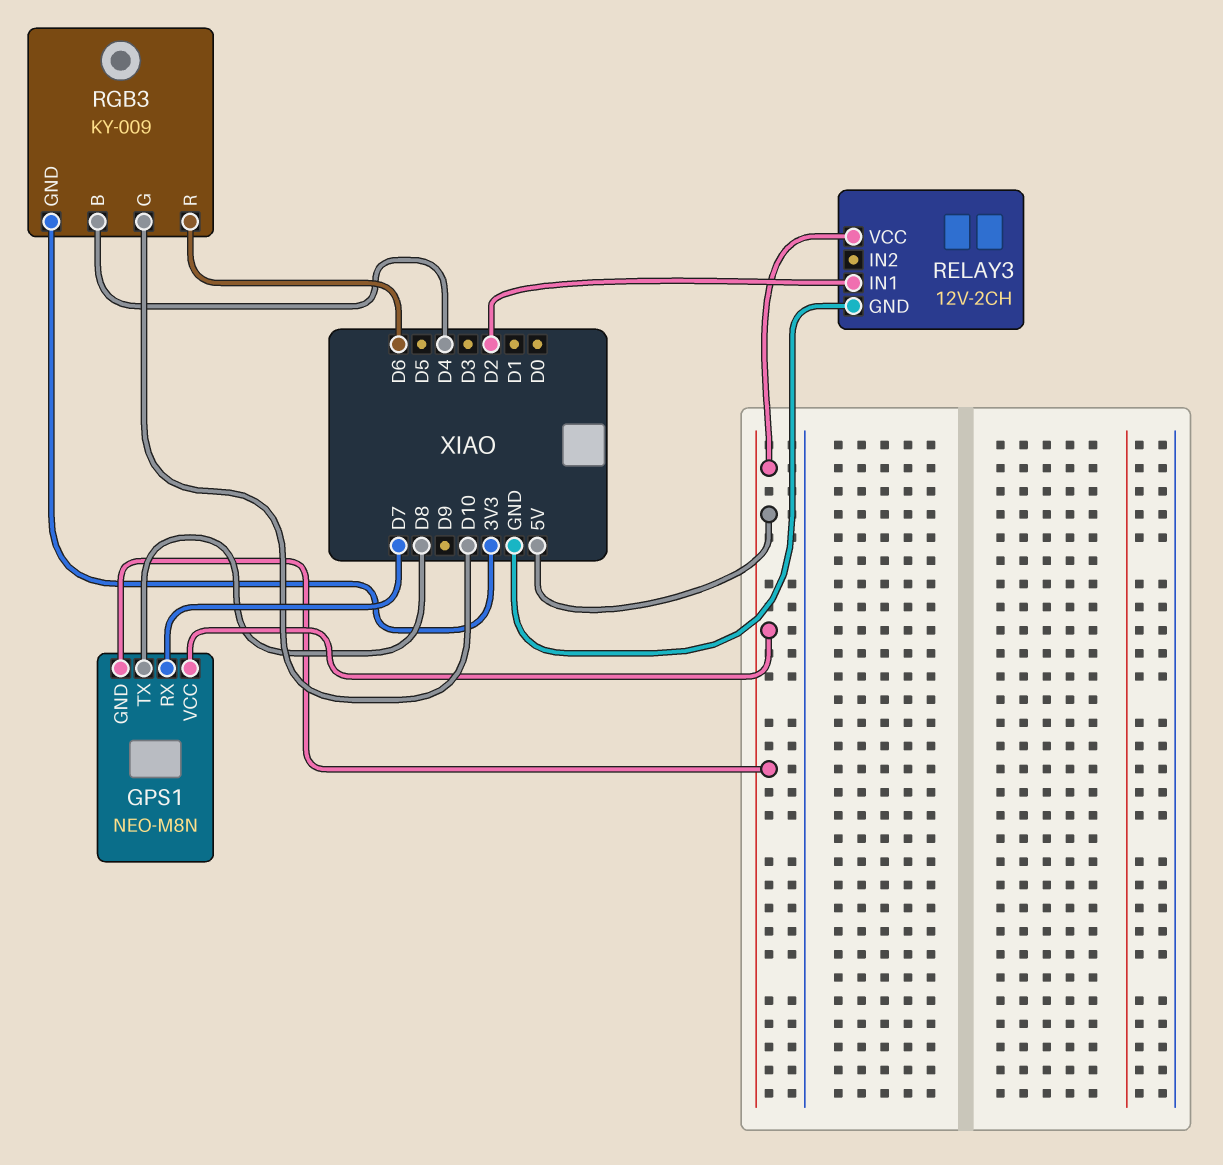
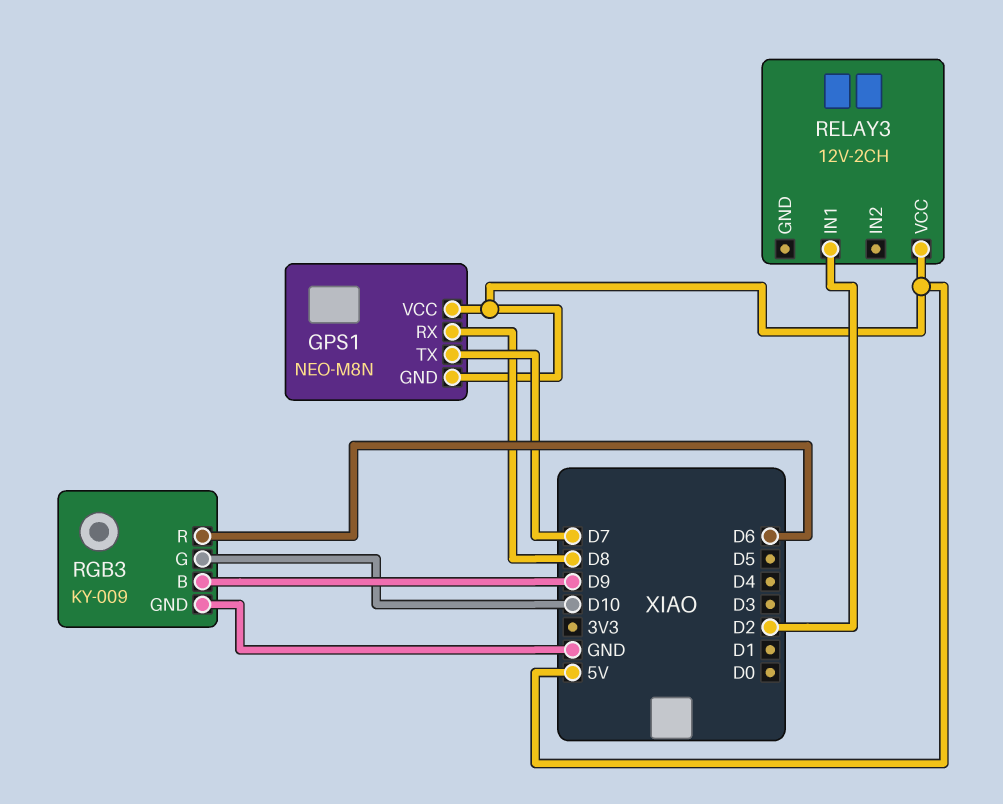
GPS1 pin RX: D7 -> D8
GPS1 pin TX: D8 -> D7
RELAY3 pin GND: GND -> none
RGB3 pin B: D4 -> D9
RGB3 pin GND: 3V3 -> GND

